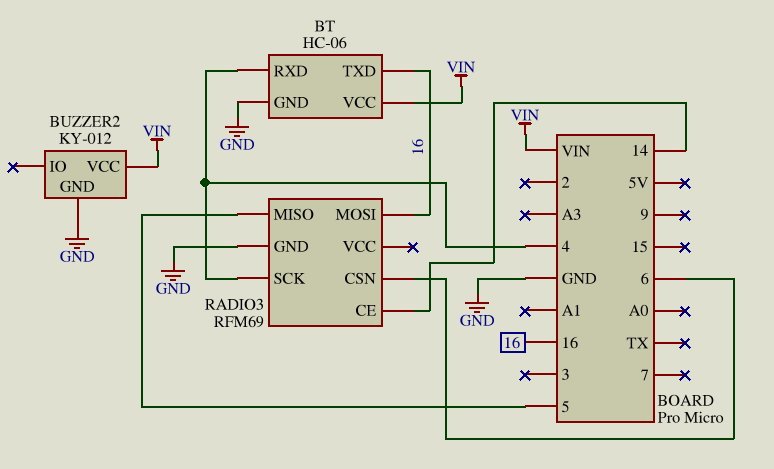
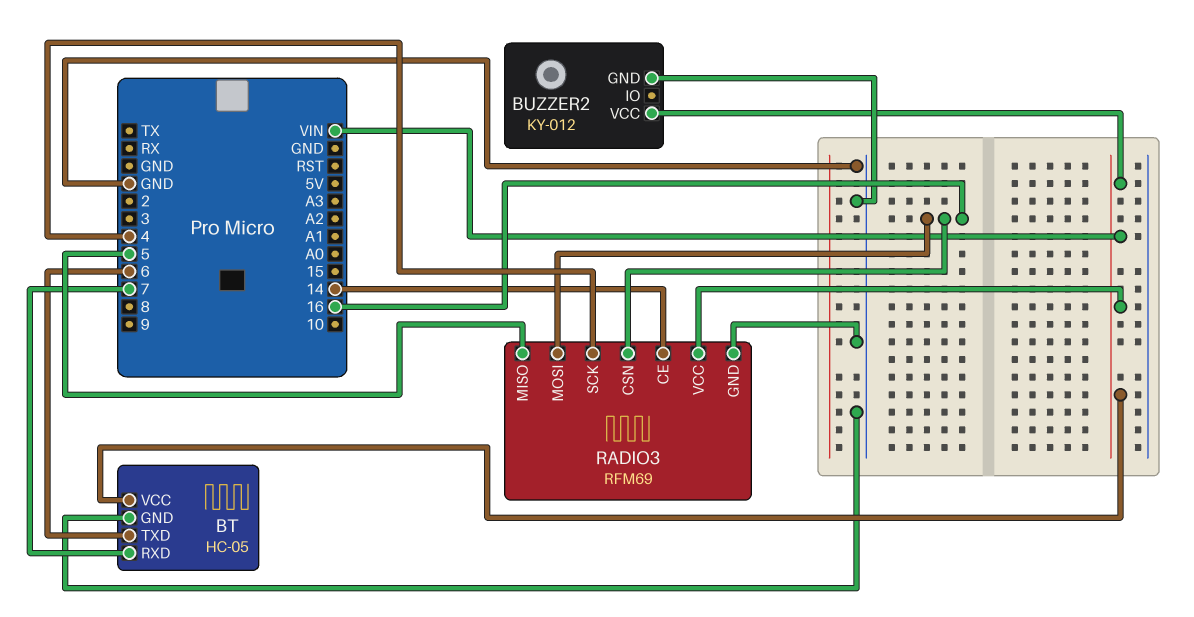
BT: HC-06 -> HC-05
BT pin RXD: 4 -> 7
BT pin TXD: 16 -> 6
RADIO3 pin CSN: 6 -> 16
RADIO3 pin VCC: none -> VIN

